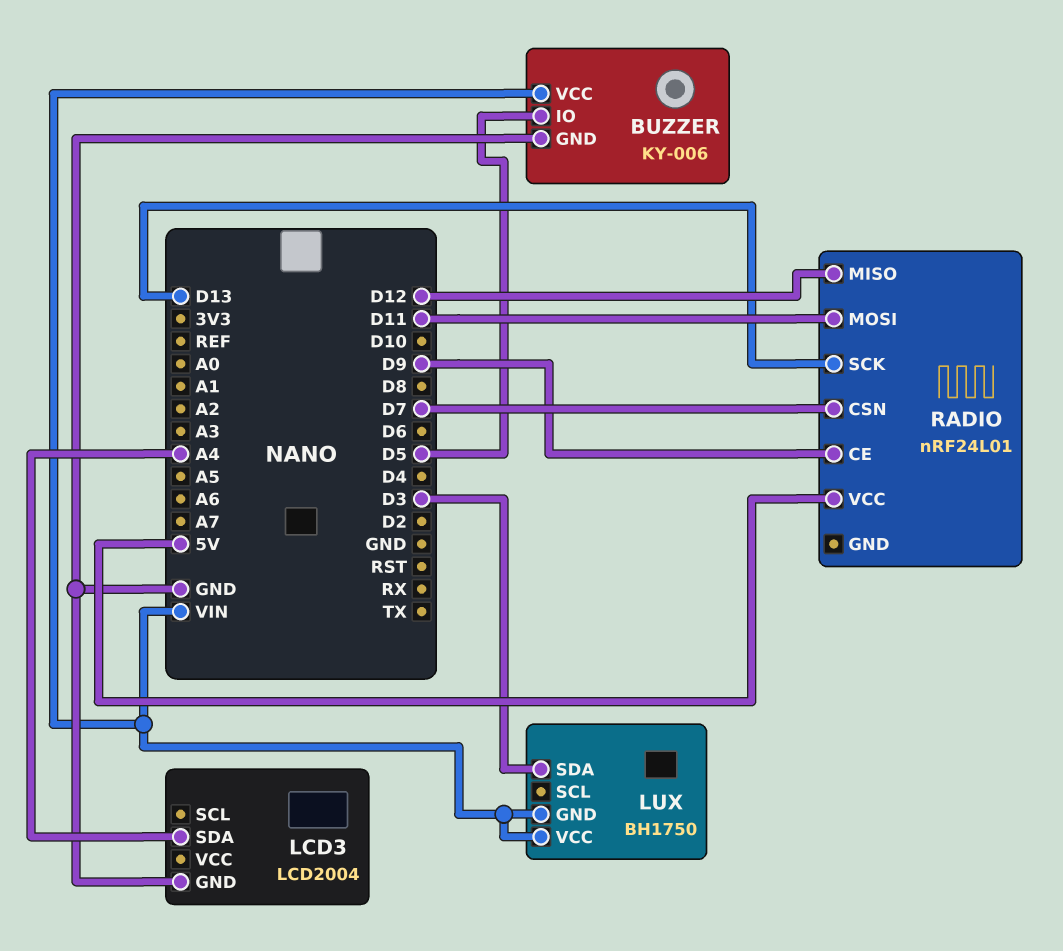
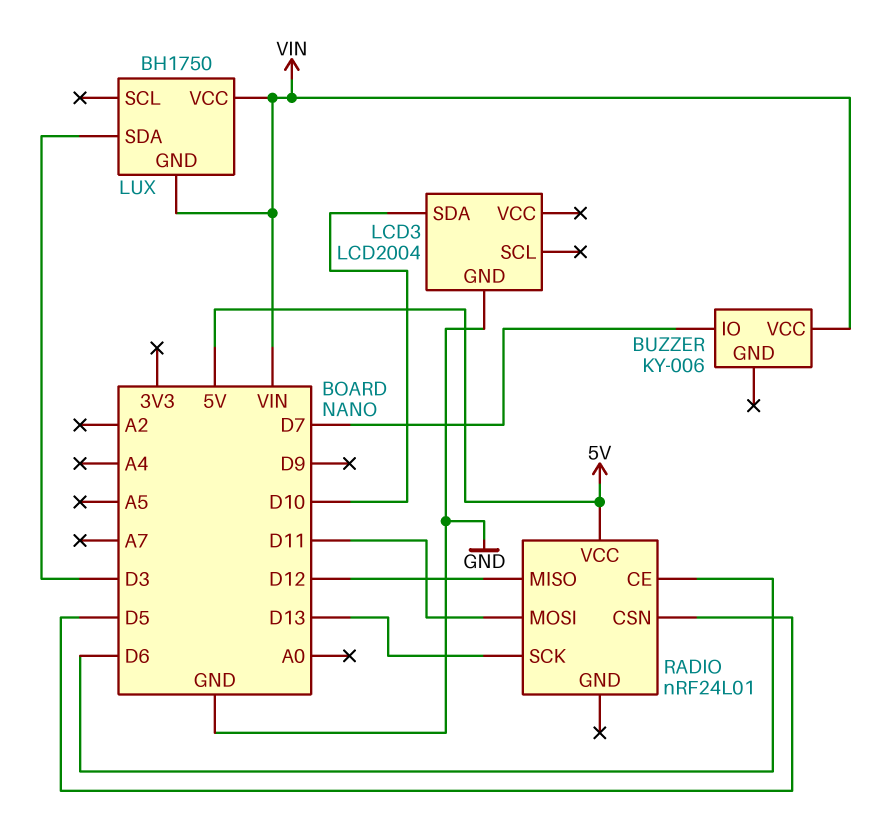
BUZZER pin GND: GND -> none
BUZZER pin IO: D5 -> D7
LCD3 pin SDA: A4 -> D10
RADIO pin CE: D9 -> D6
RADIO pin CSN: D7 -> D5

